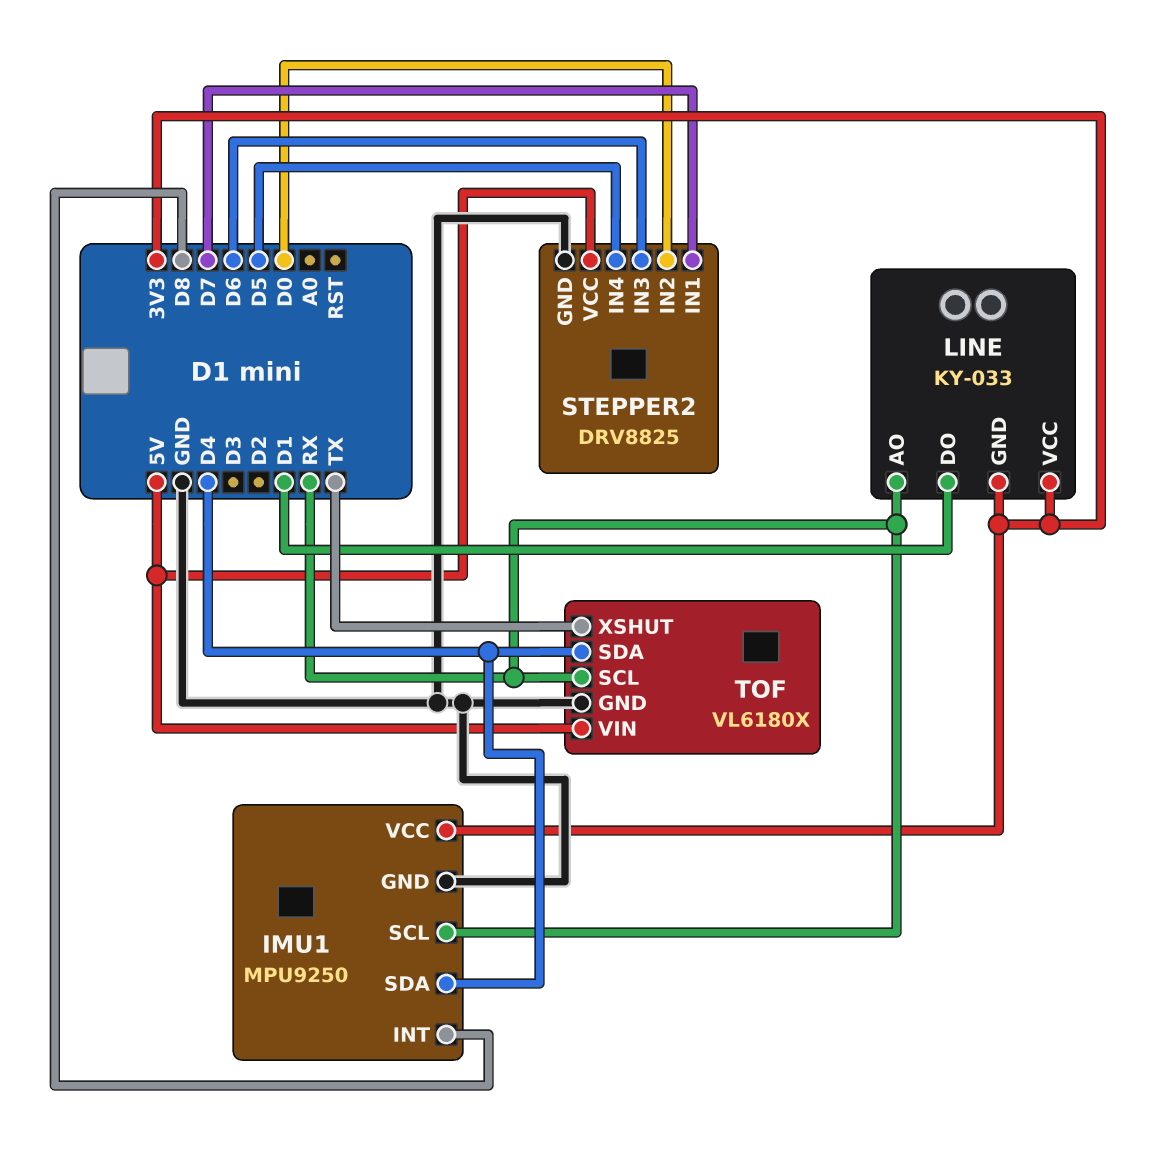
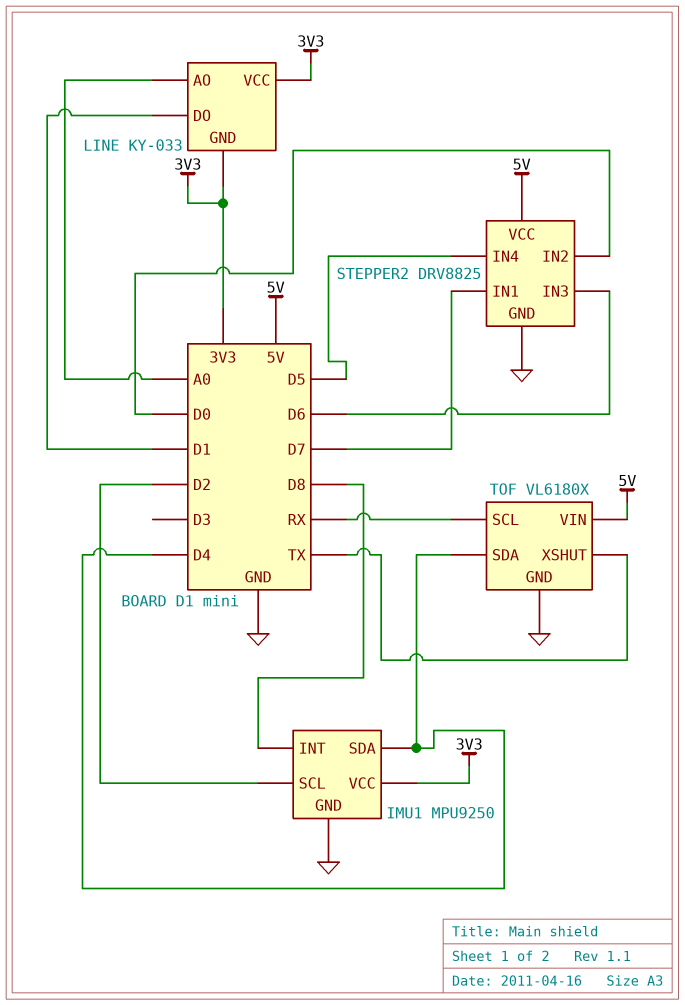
IMU1 pin SCL: RX -> D2
LINE pin AO: RX -> A0

